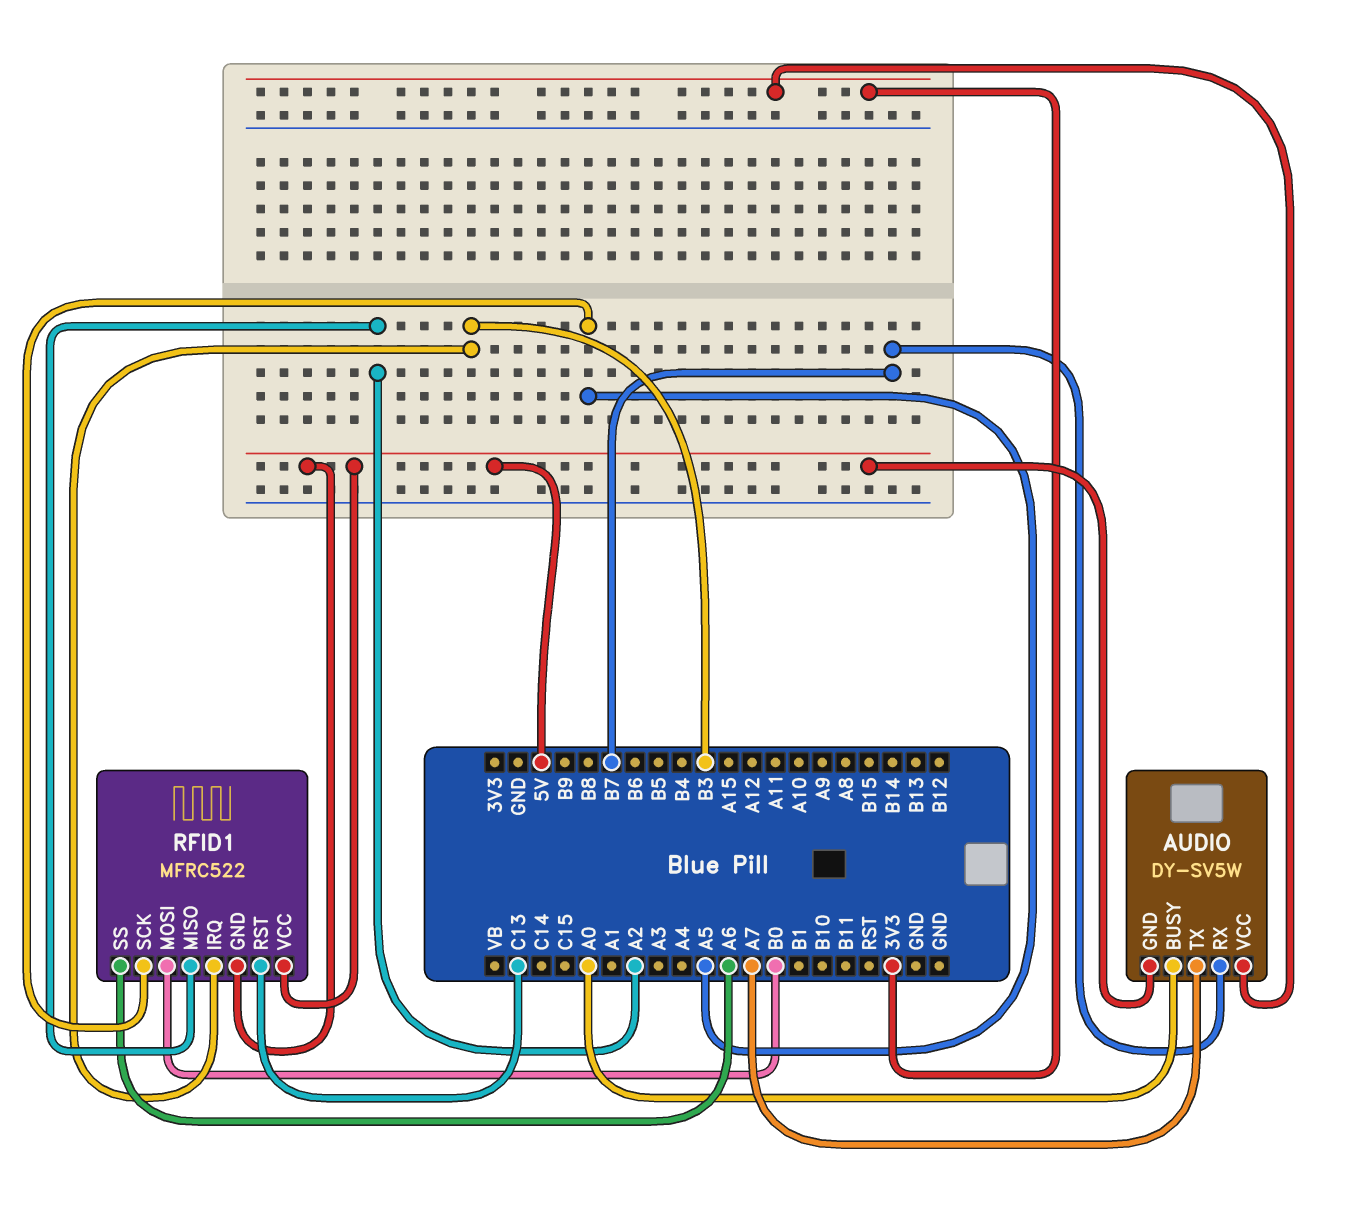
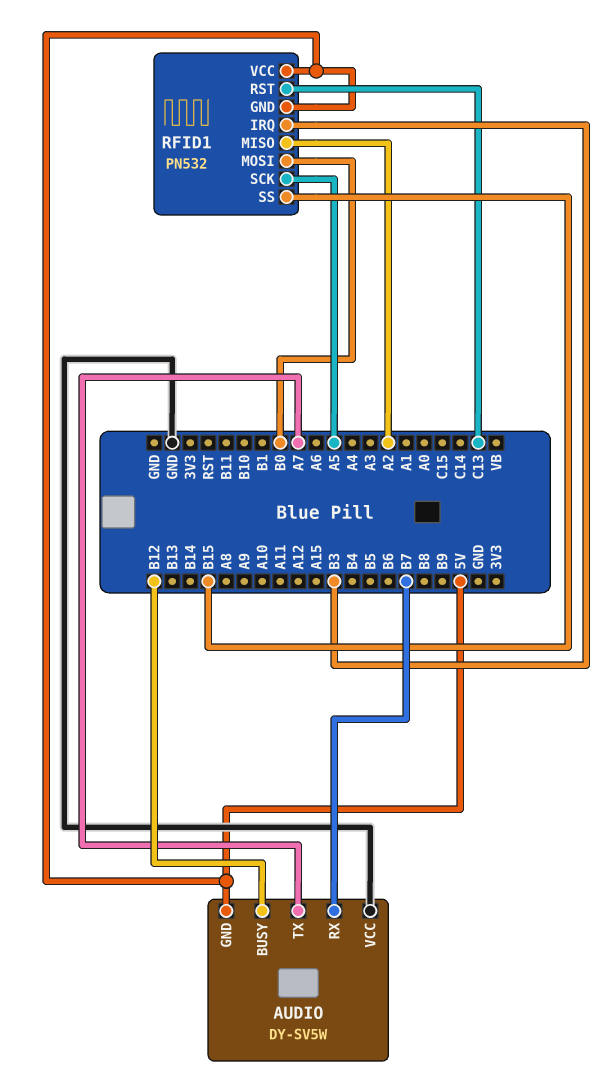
AUDIO pin BUSY: A0 -> B12
AUDIO pin VCC: 3V3 -> GND
RFID1: MFRC522 -> PN532
RFID1 pin SS: A6 -> B15

